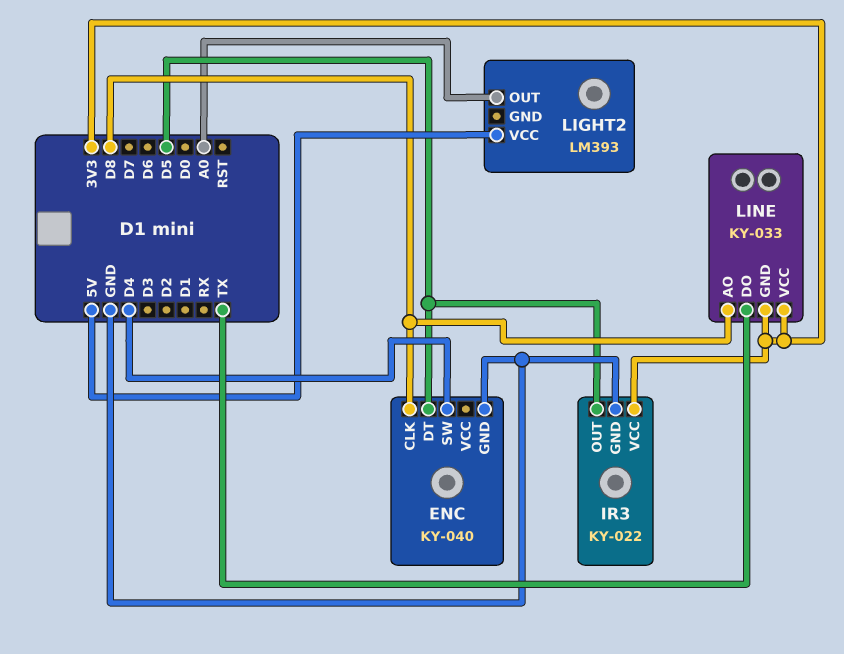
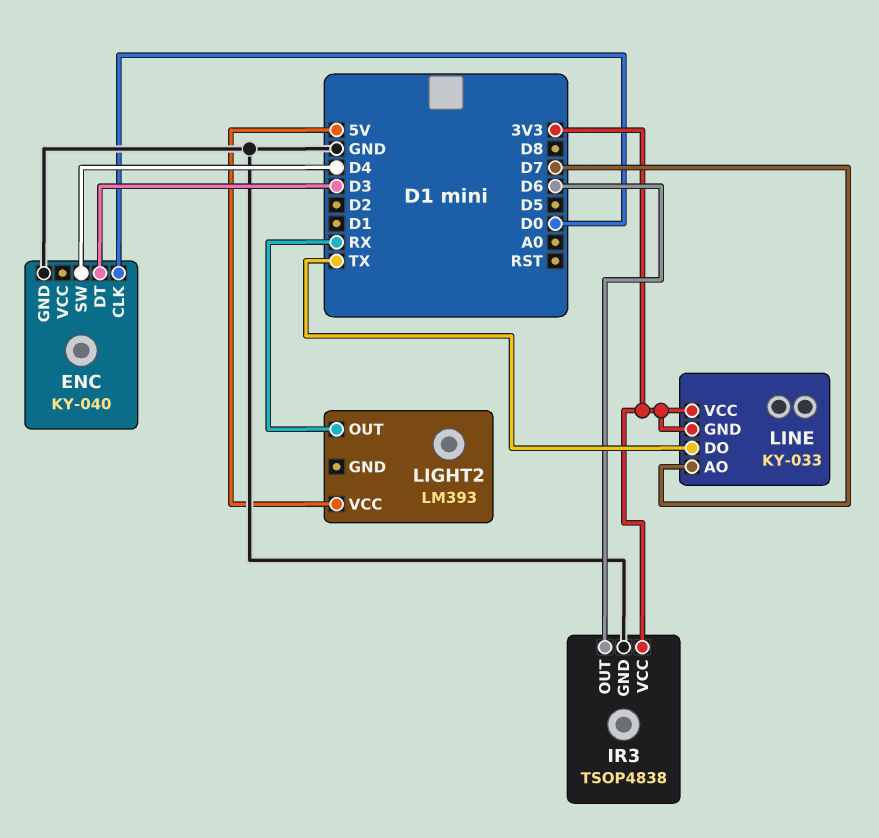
ENC pin CLK: D8 -> D0
ENC pin DT: D5 -> D3
IR3: KY-022 -> TSOP4838
IR3 pin OUT: D5 -> D6
LIGHT2 pin OUT: A0 -> RX
LINE pin AO: D8 -> D7

